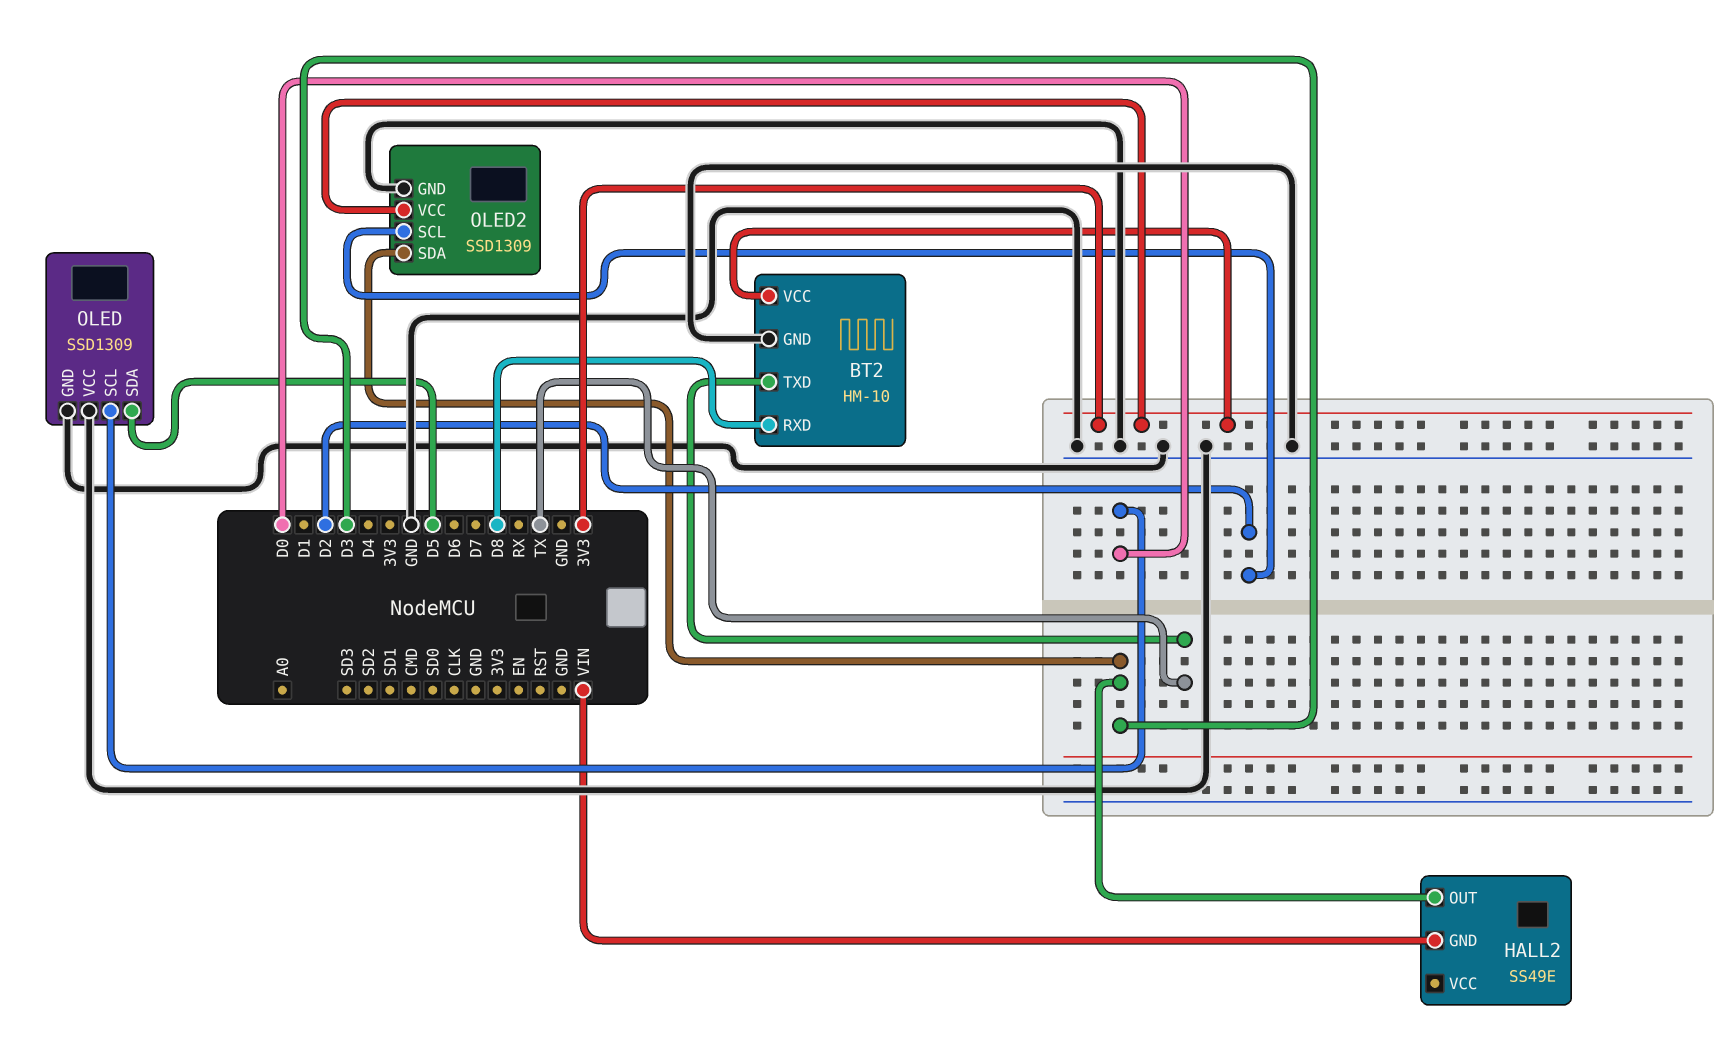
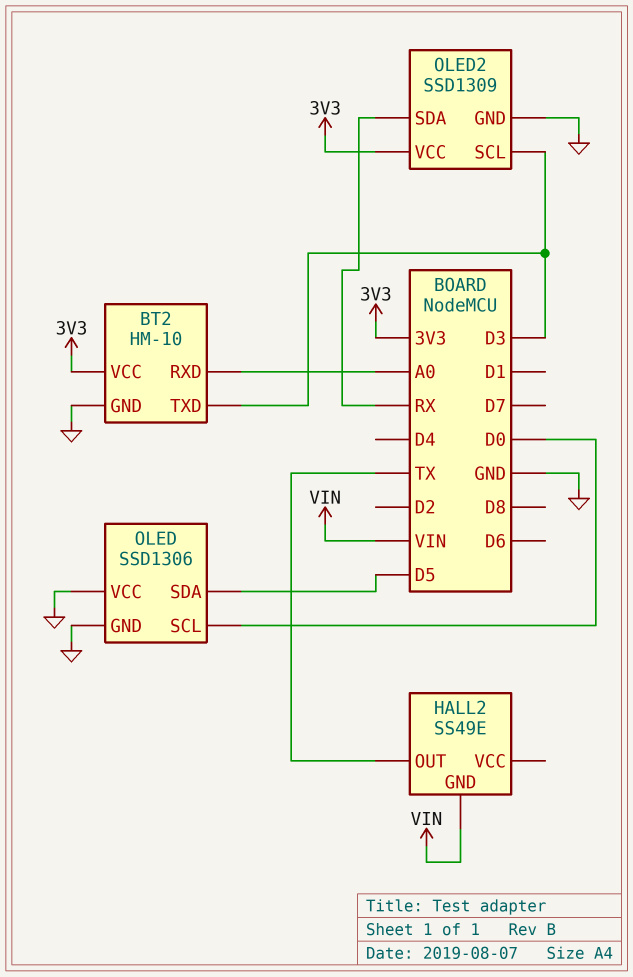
BT2 pin RXD: D8 -> A0
BT2 pin TXD: TX -> D3
HALL2 pin OUT: D3 -> TX
OLED: SSD1309 -> SSD1306
OLED2 pin SCL: D2 -> D3
OLED2 pin SDA: D3 -> RX

